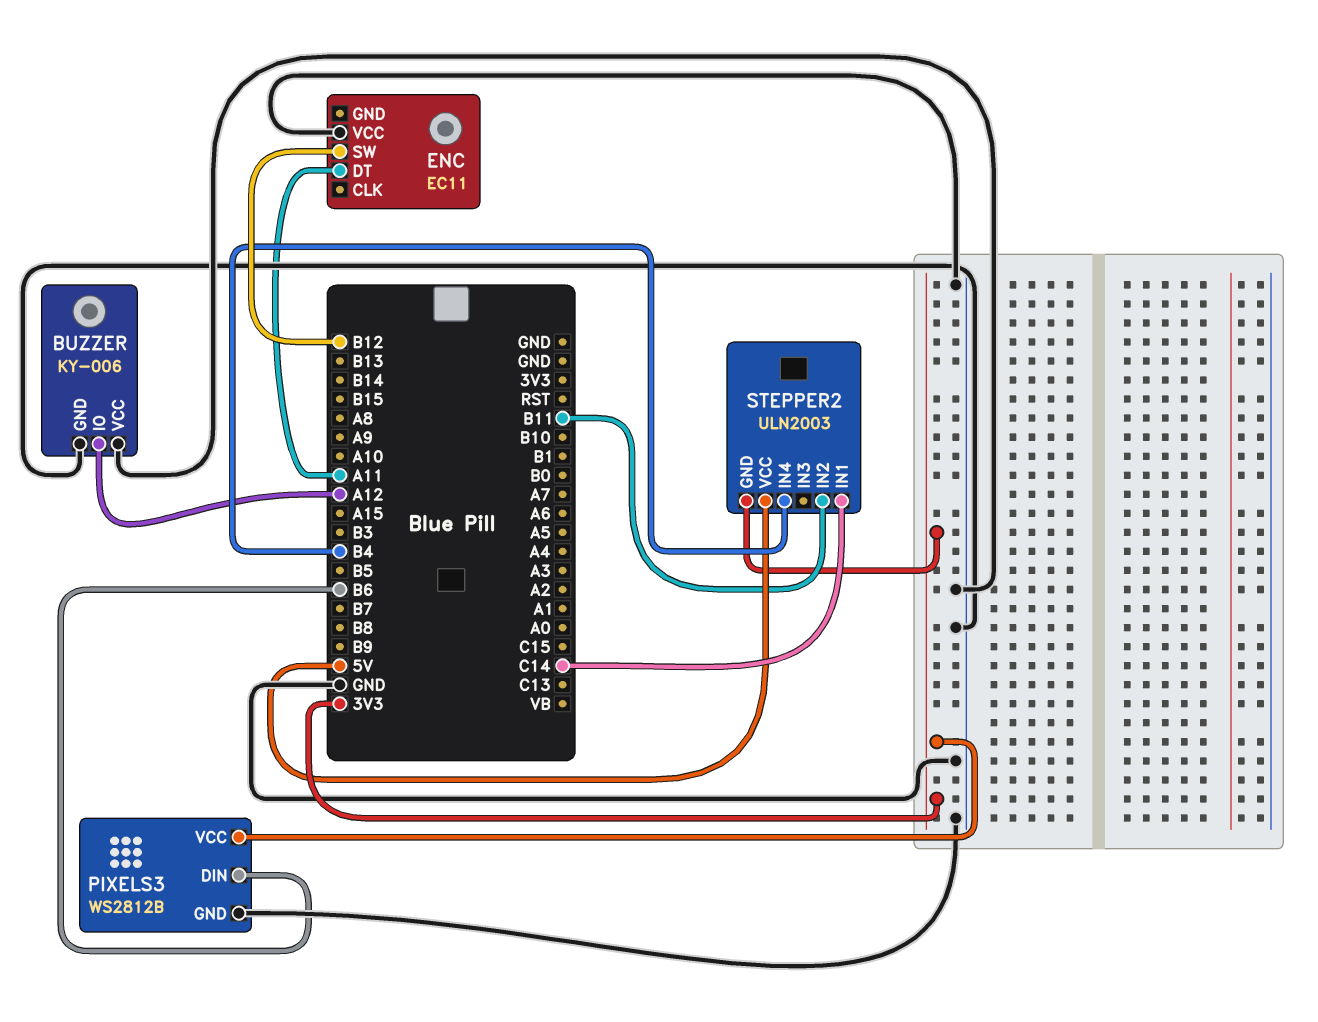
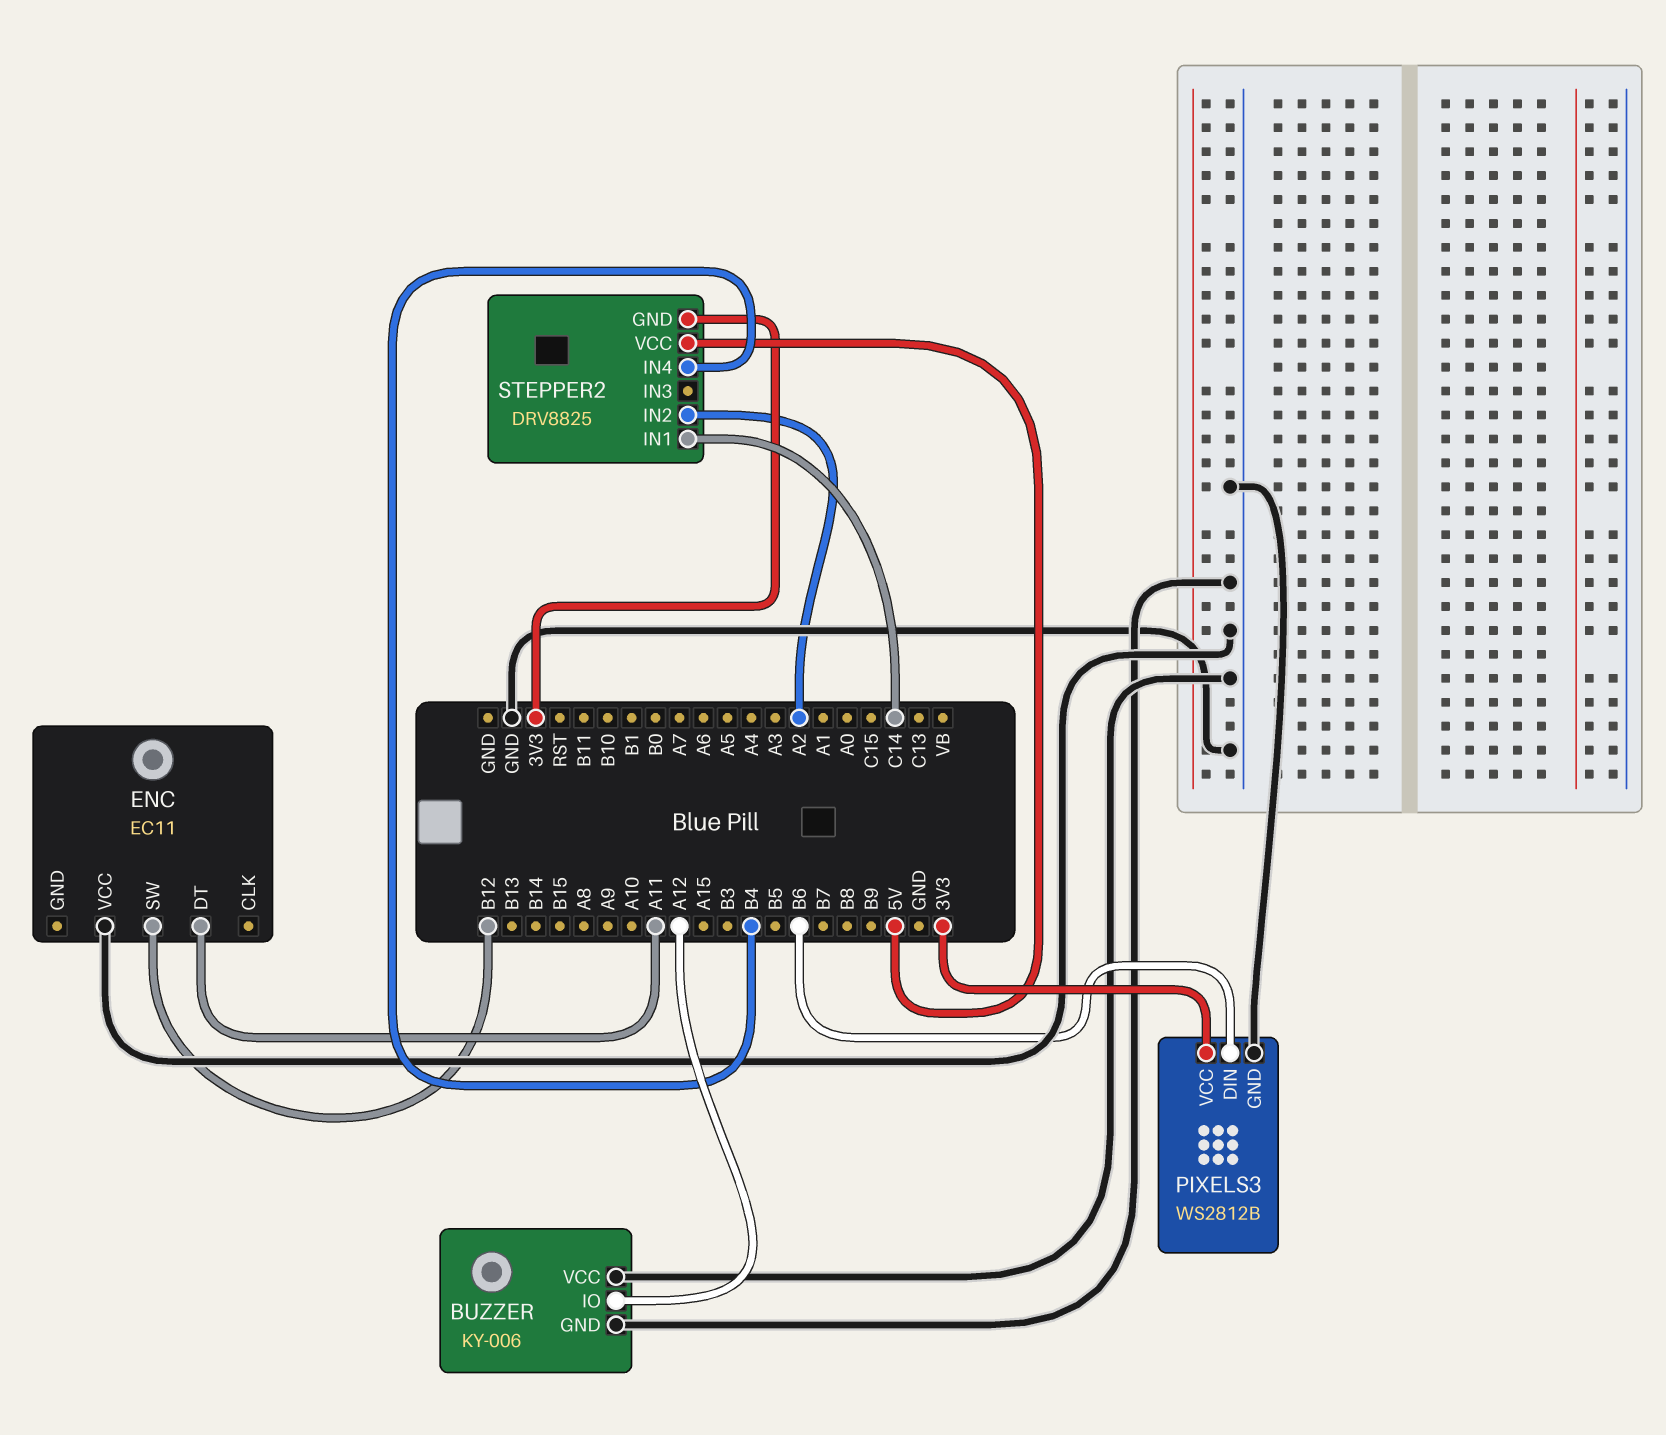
STEPPER2: ULN2003 -> DRV8825
STEPPER2 pin IN2: B11 -> A2

